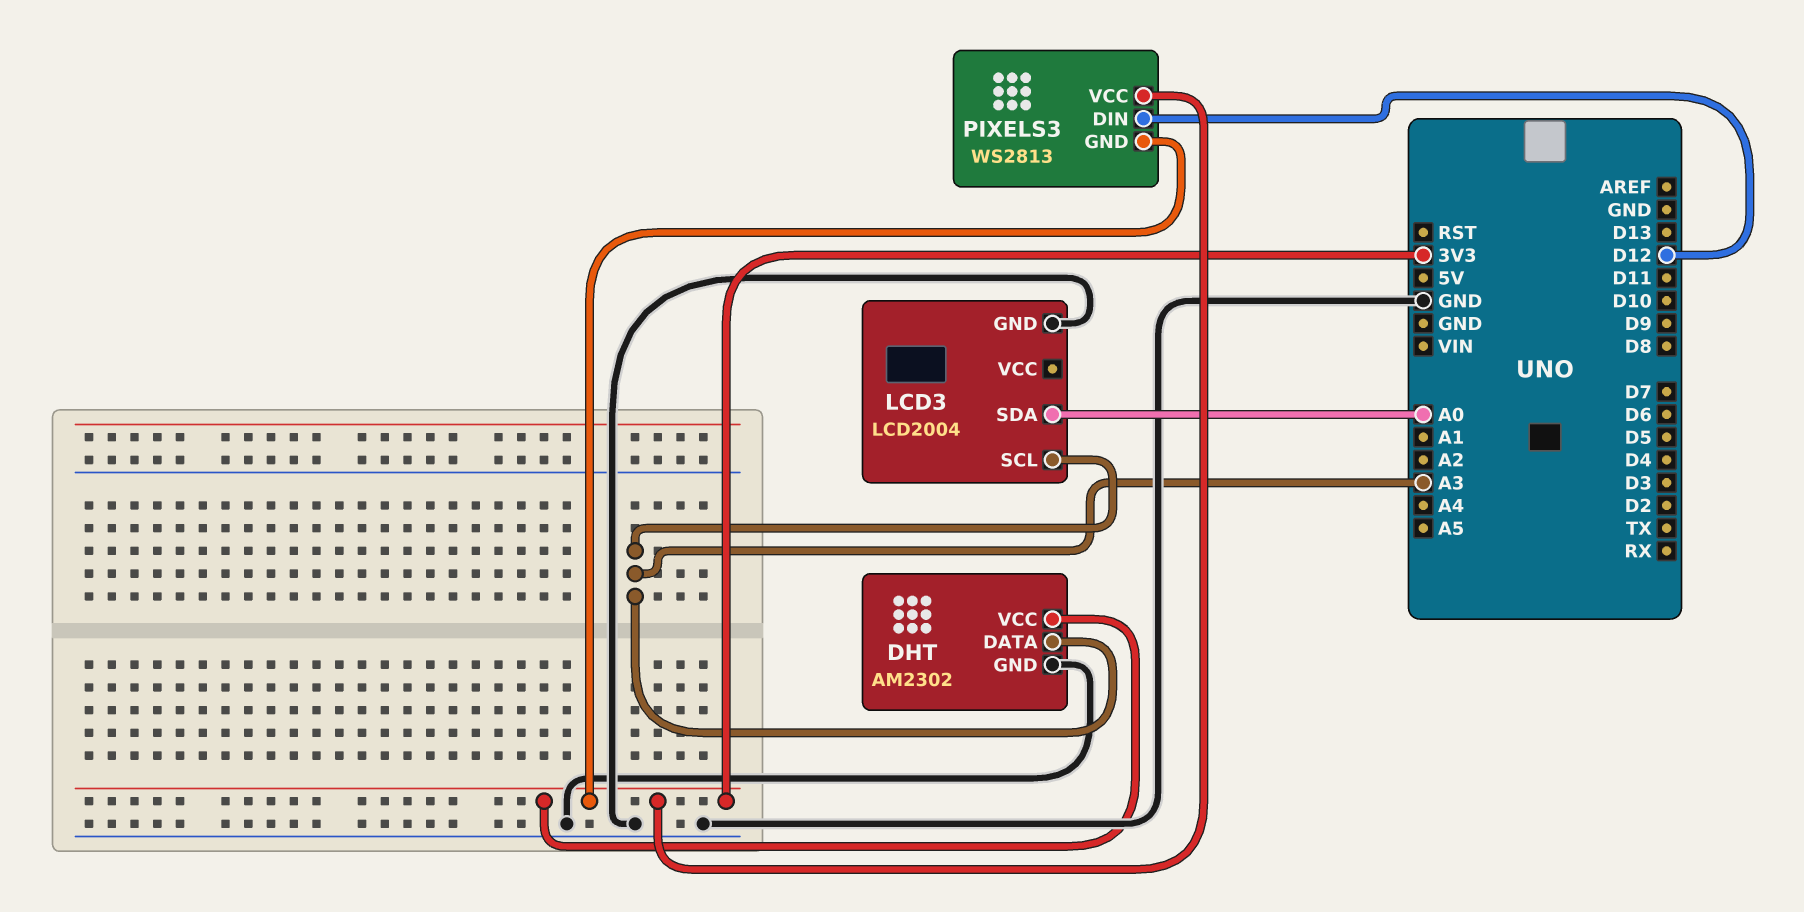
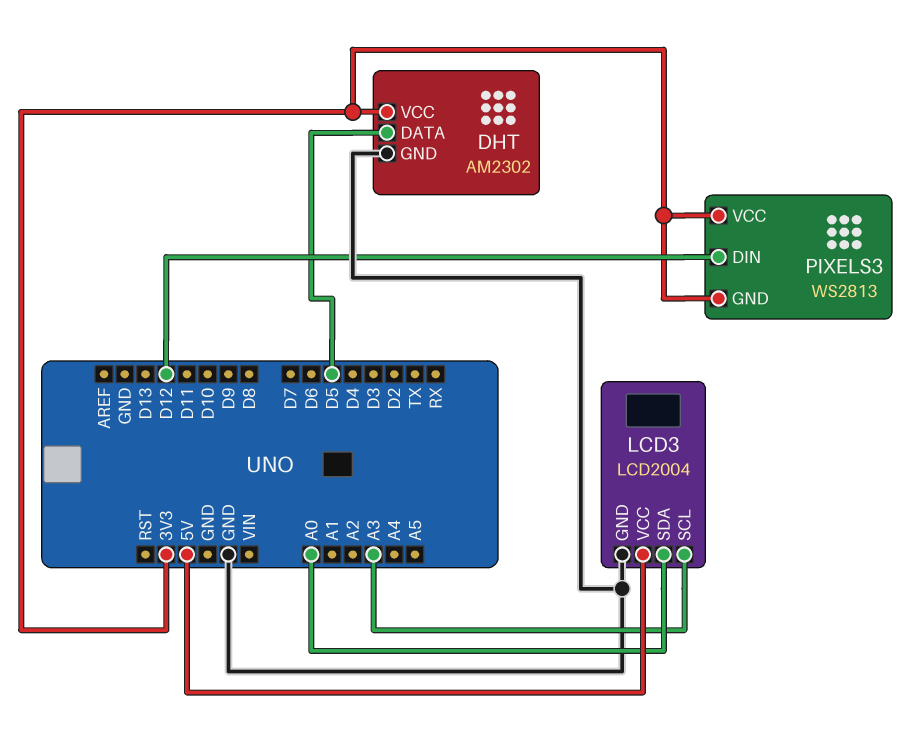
DHT pin DATA: A3 -> D5
LCD3 pin VCC: none -> 5V

